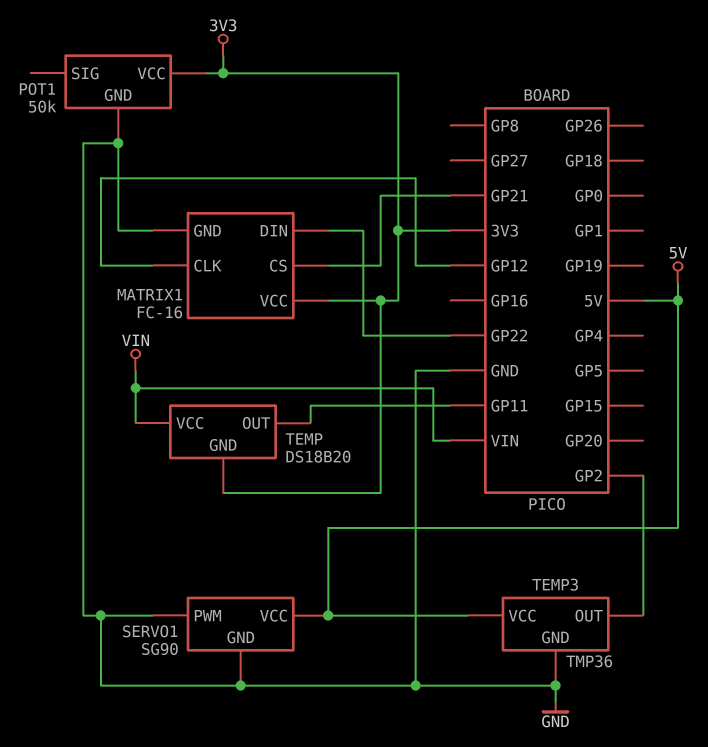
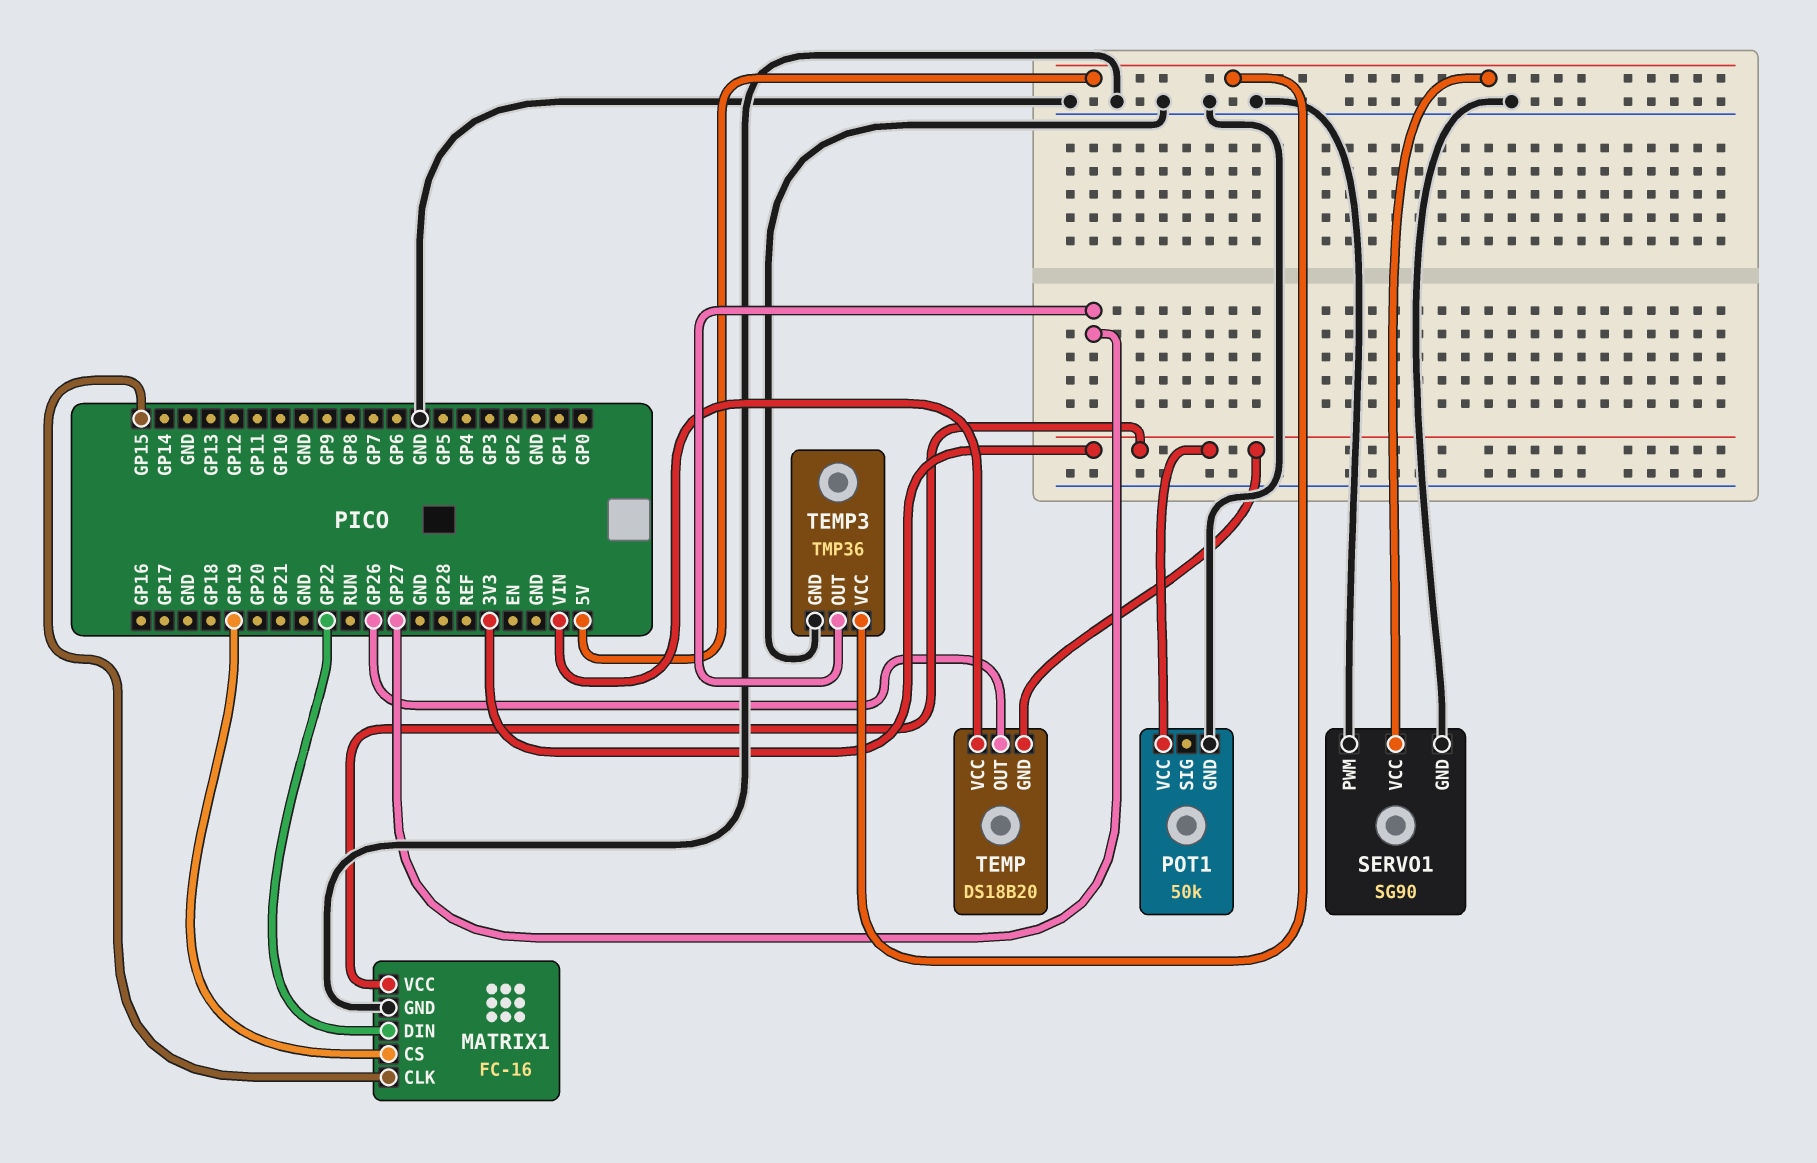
MATRIX1 pin CLK: GP12 -> GP15
MATRIX1 pin CS: GP21 -> GP19
TEMP pin OUT: GP11 -> GP26
TEMP3 pin OUT: GP2 -> GP27

